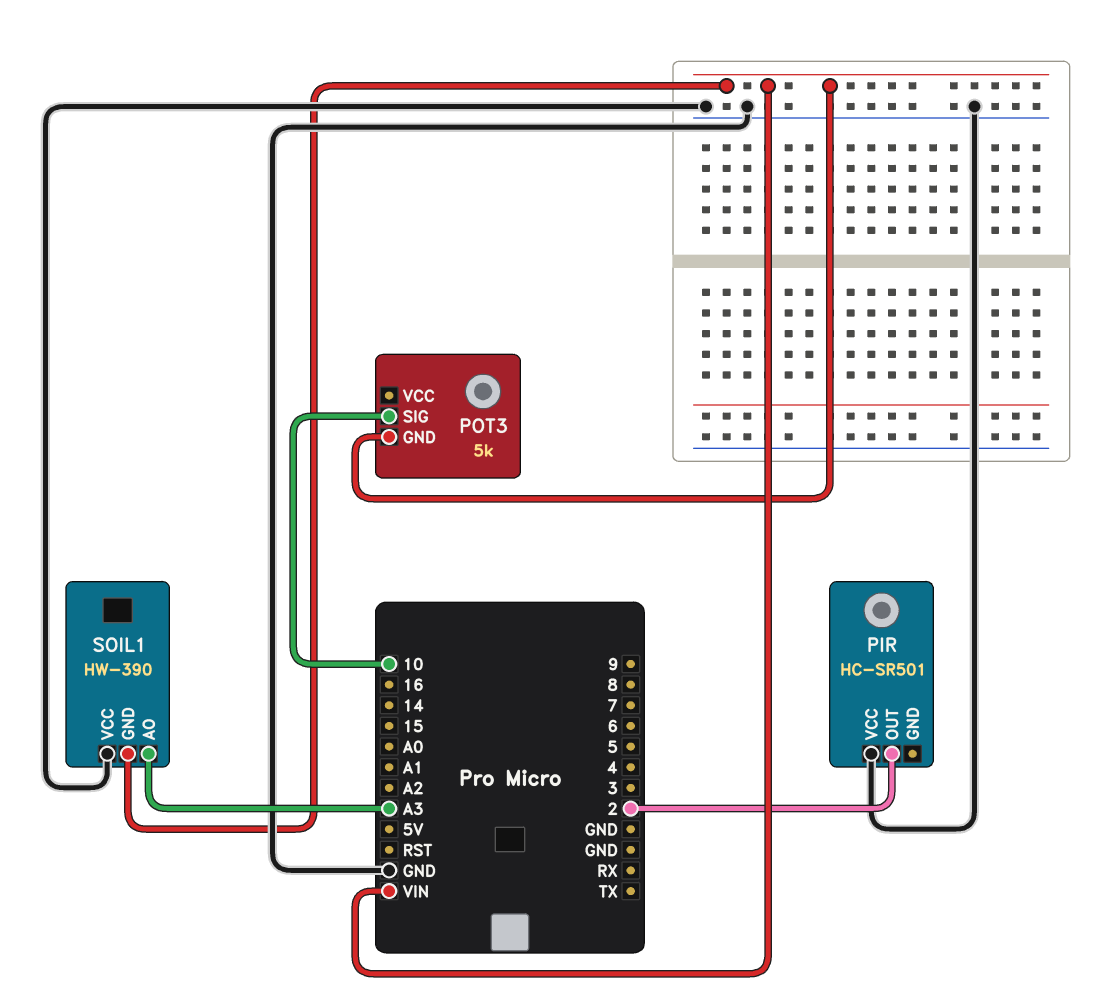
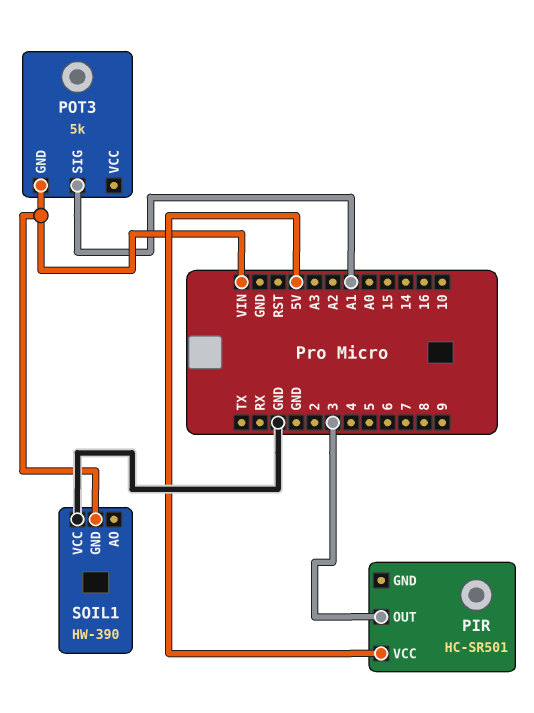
PIR pin OUT: 2 -> 3
PIR pin VCC: GND -> 5V
POT3 pin SIG: 10 -> A1
SOIL1 pin AO: A3 -> none

